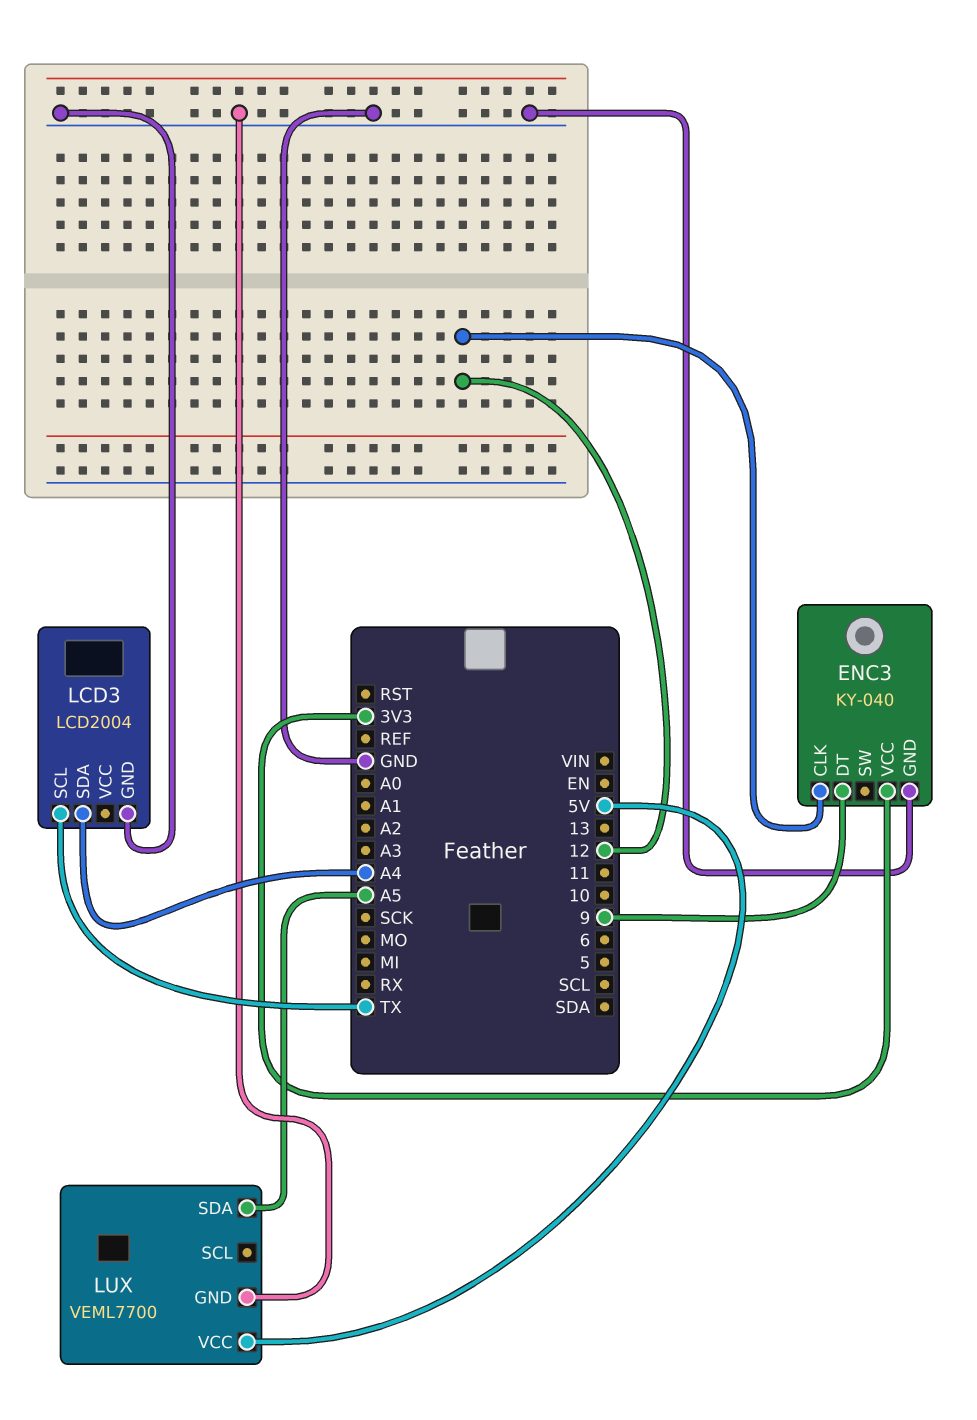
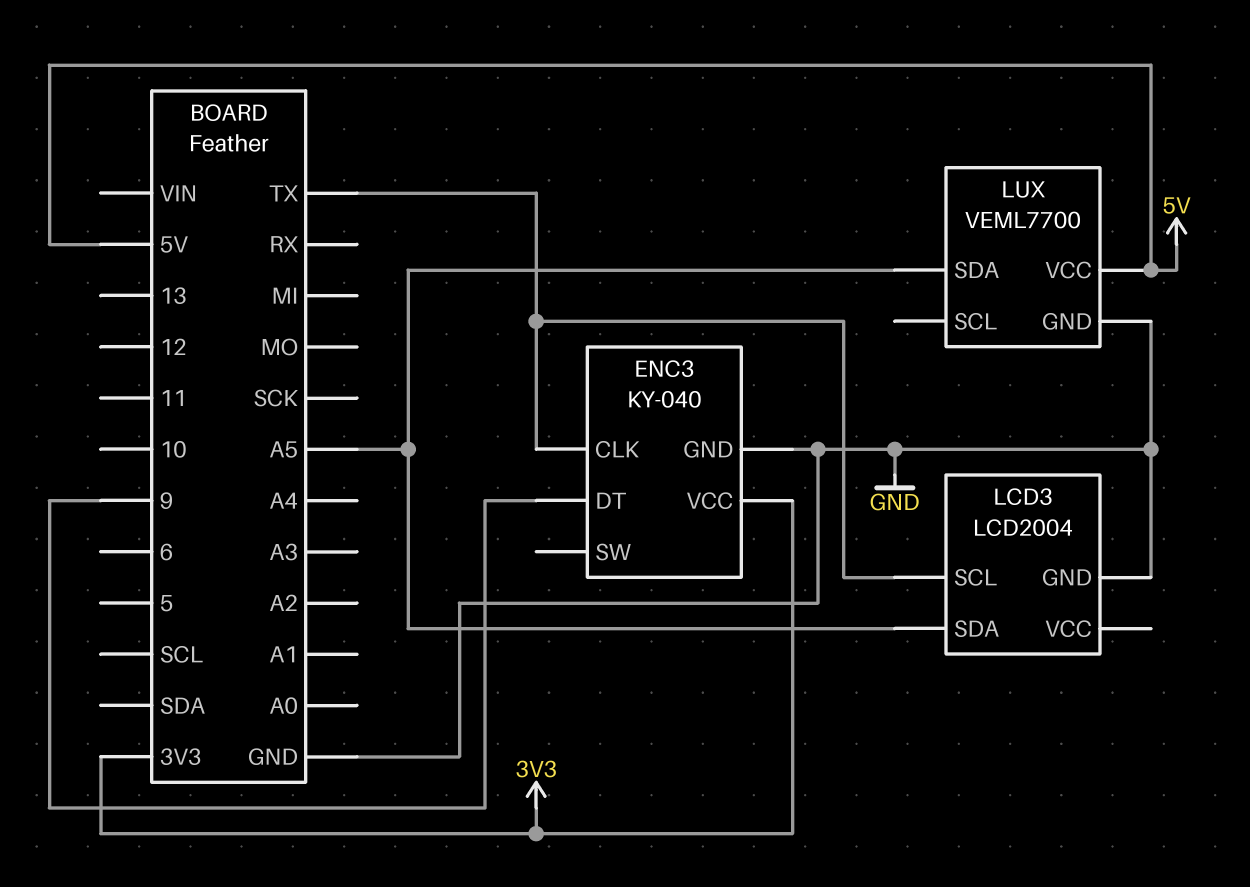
ENC3 pin CLK: 12 -> TX
LCD3 pin SDA: A4 -> A5

